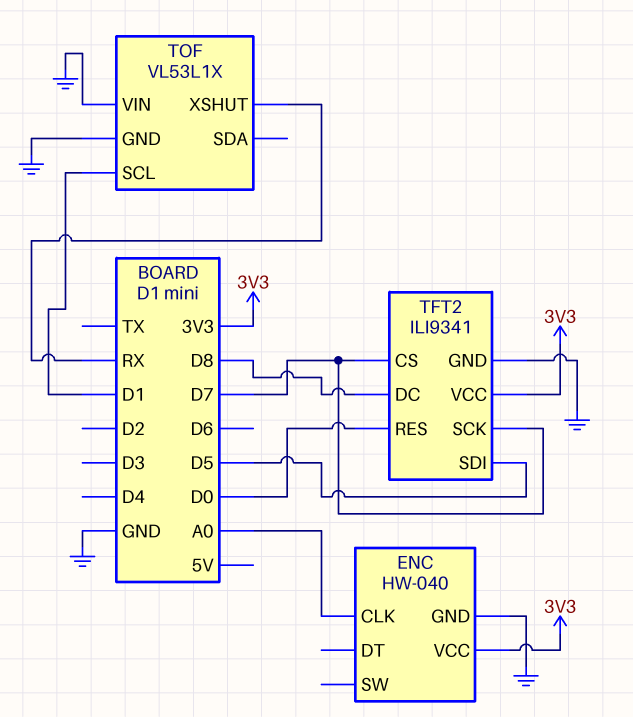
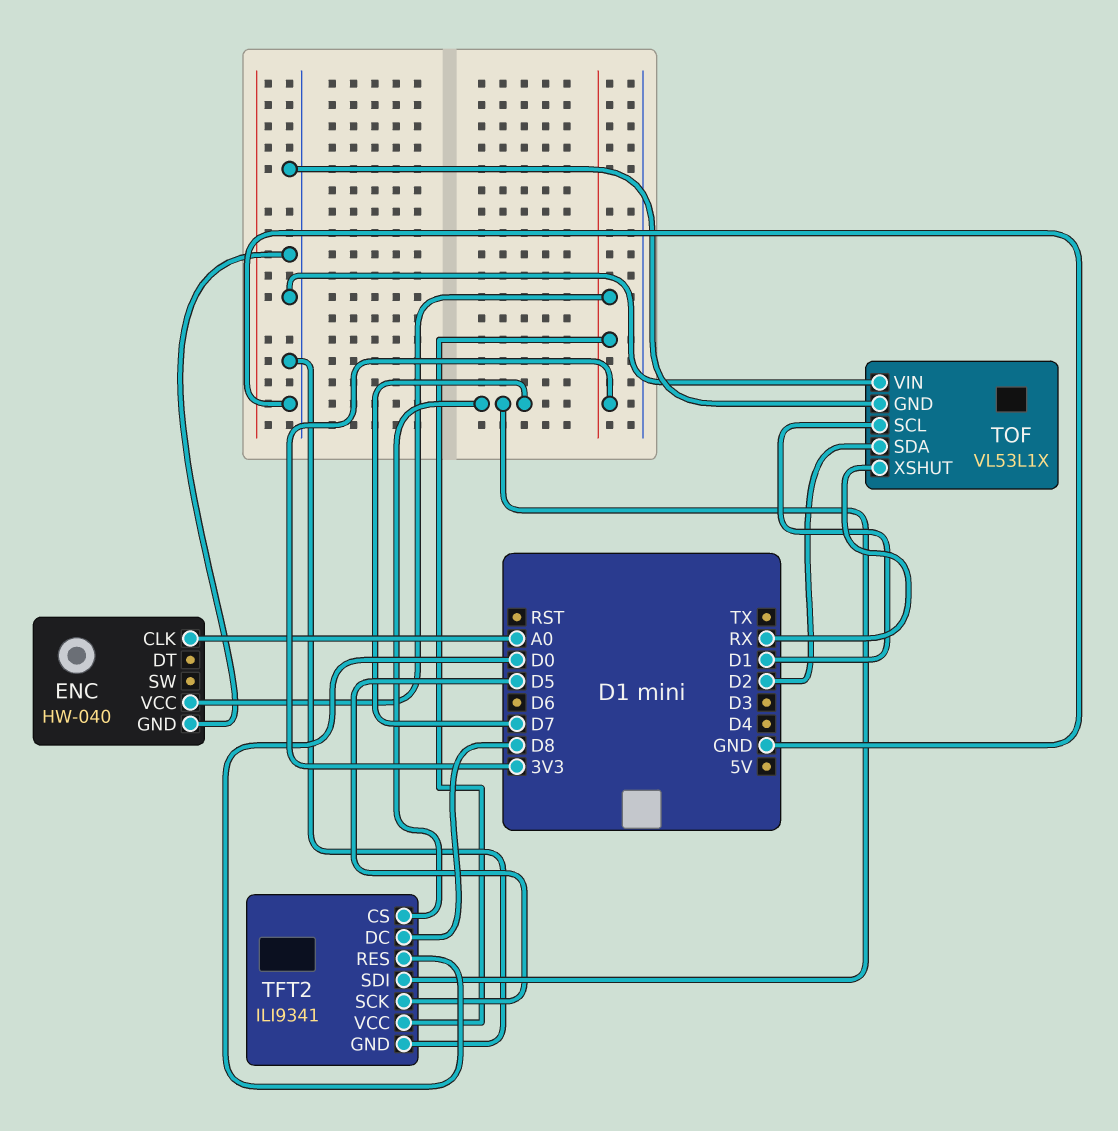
TFT2 pin SCK: D7 -> D5
TFT2 pin SDI: D5 -> D7
TOF pin SDA: none -> D2

